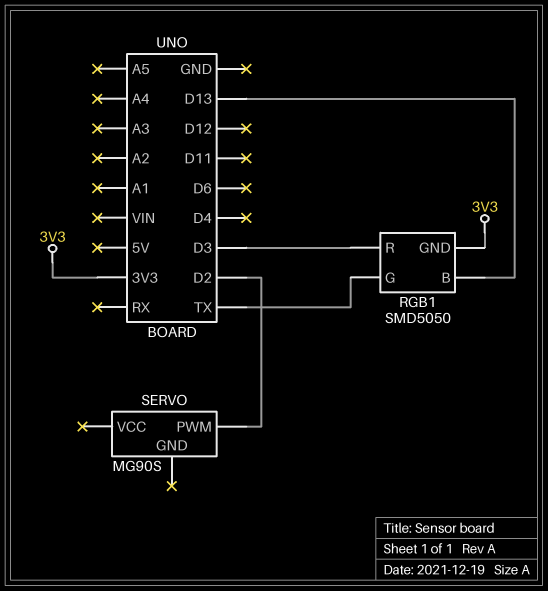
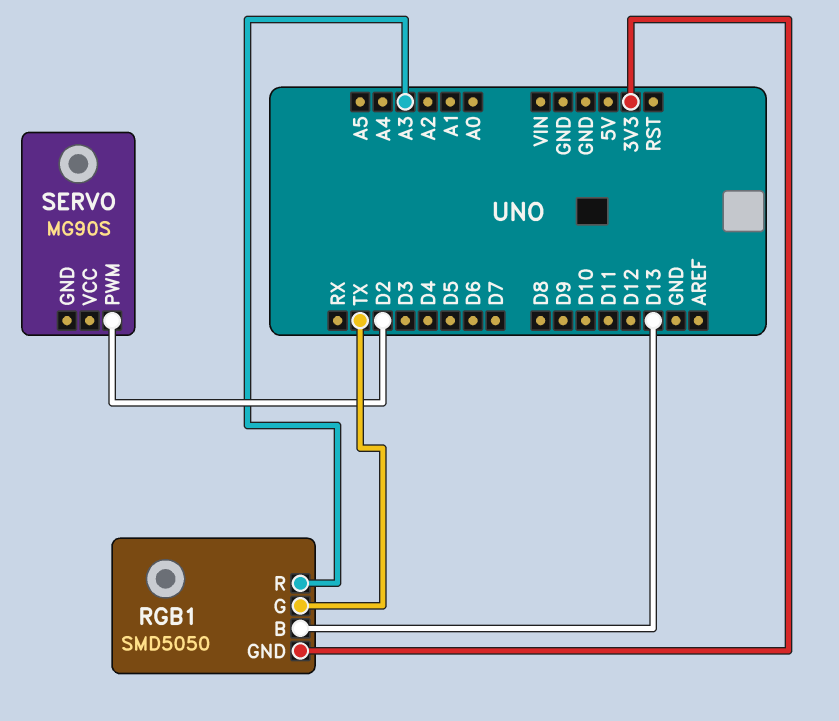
RGB1 pin R: D3 -> A3

